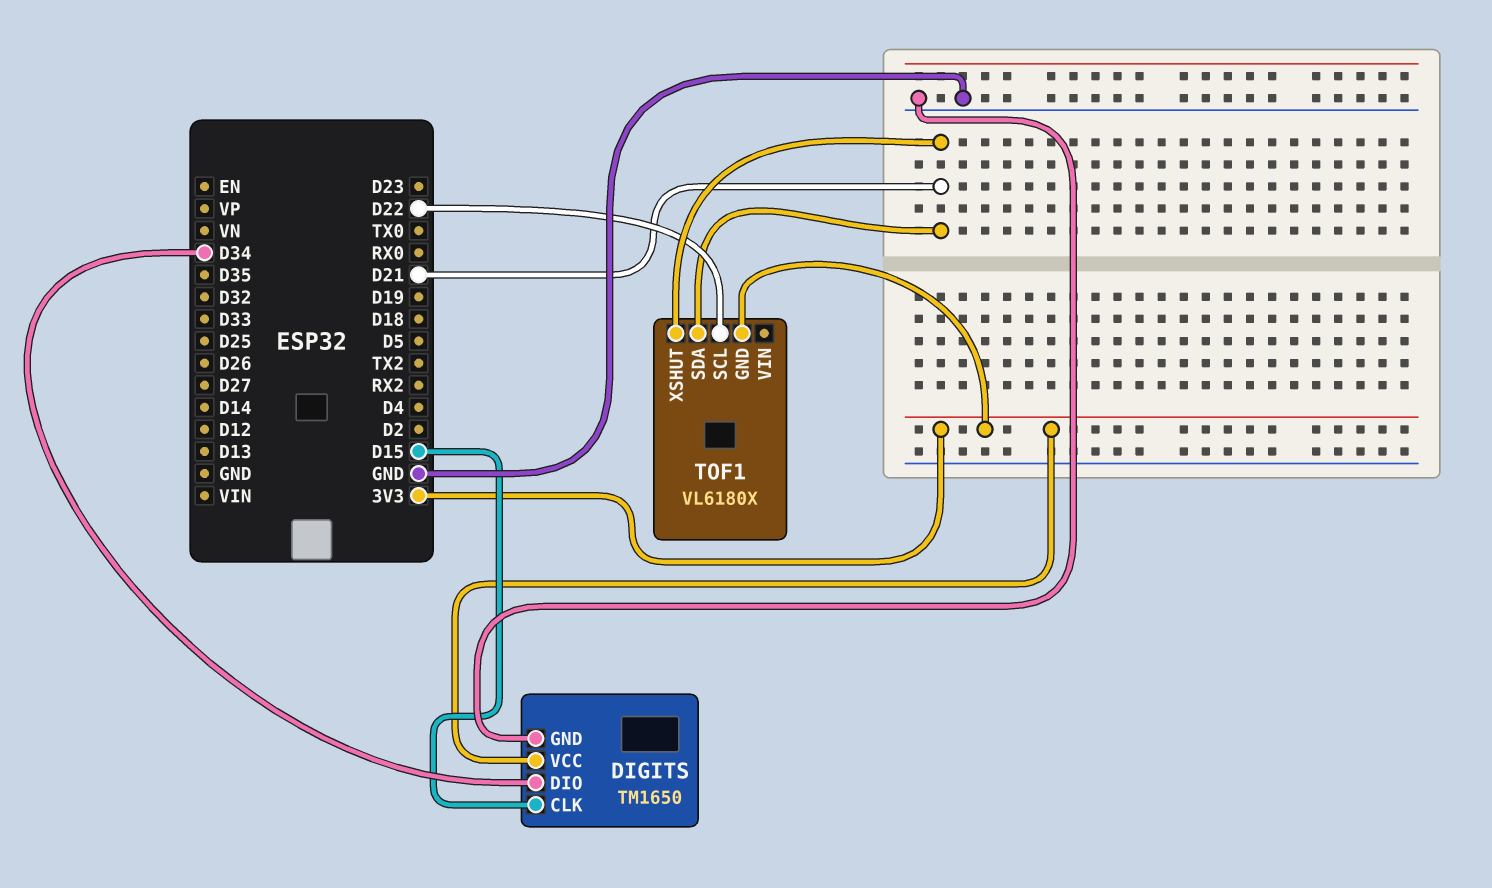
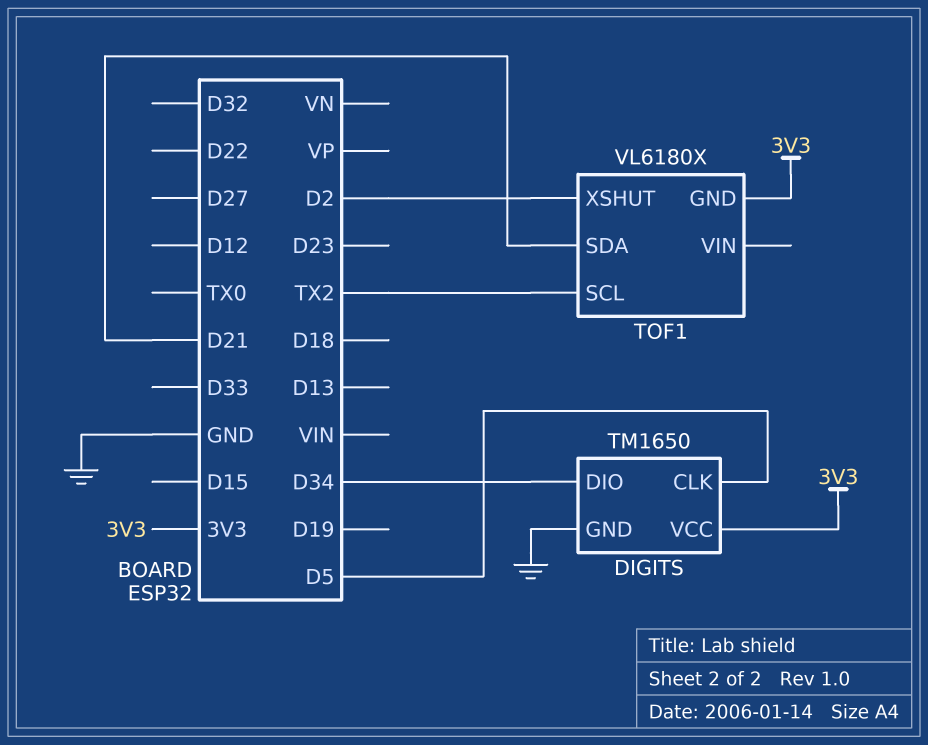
DIGITS pin CLK: D15 -> D5
TOF1 pin SCL: D22 -> TX2
TOF1 pin XSHUT: D21 -> D2

